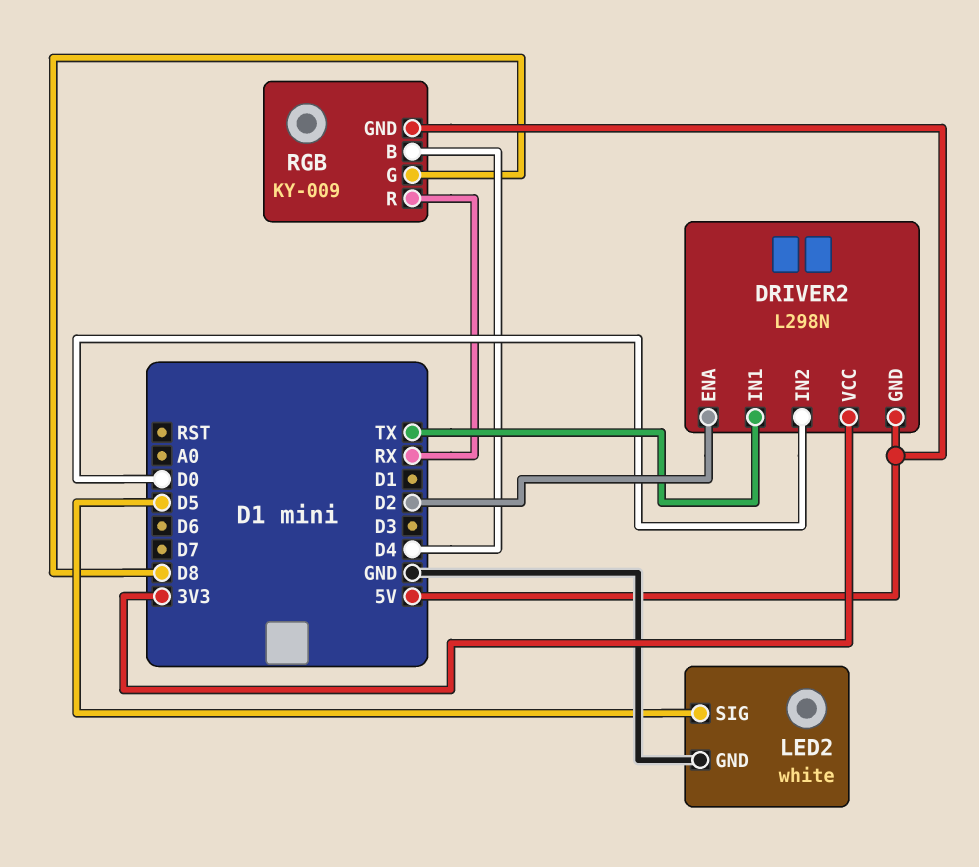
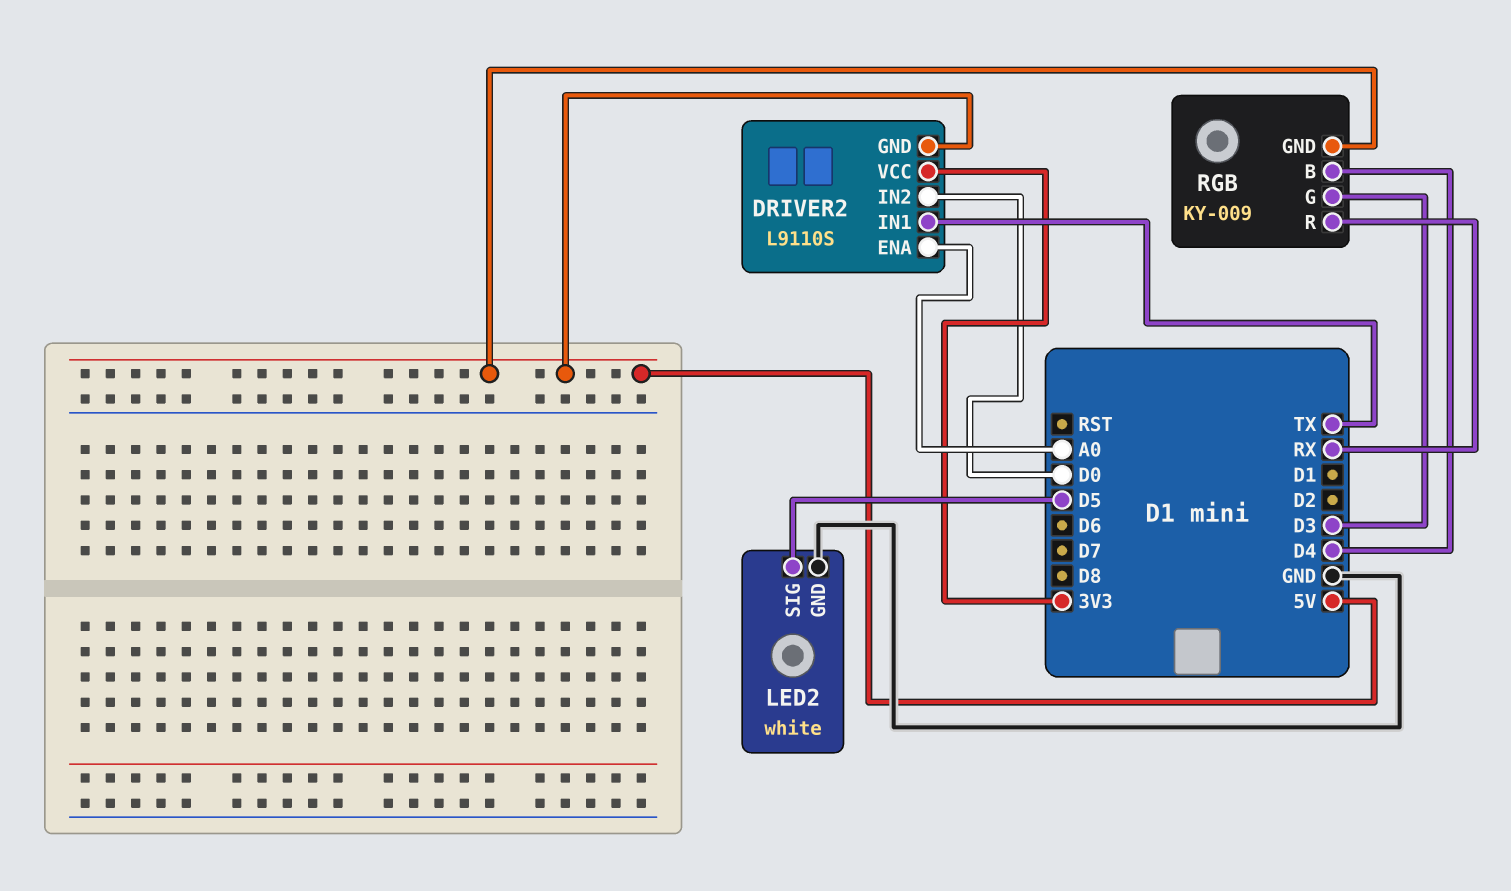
DRIVER2: L298N -> L9110S
DRIVER2 pin ENA: D2 -> A0
RGB pin G: D8 -> D3

